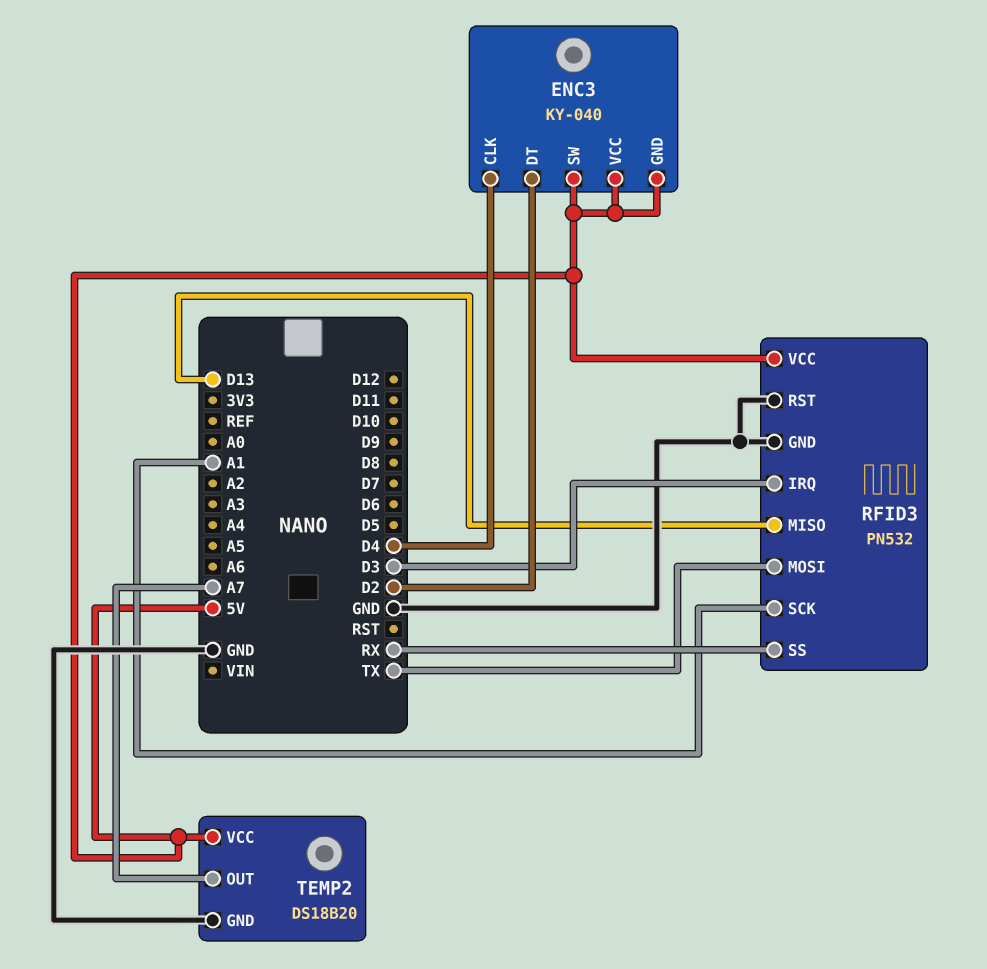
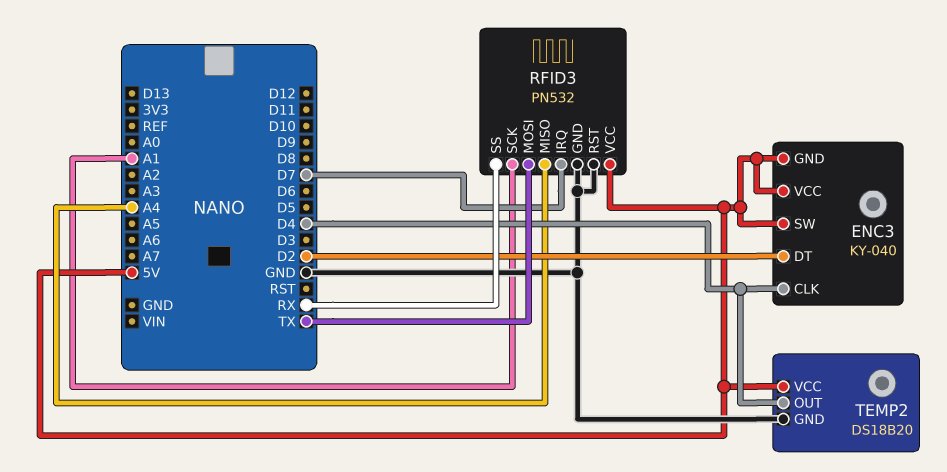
RFID3 pin IRQ: D3 -> D7
RFID3 pin MISO: D13 -> A4
TEMP2 pin OUT: A7 -> D4

